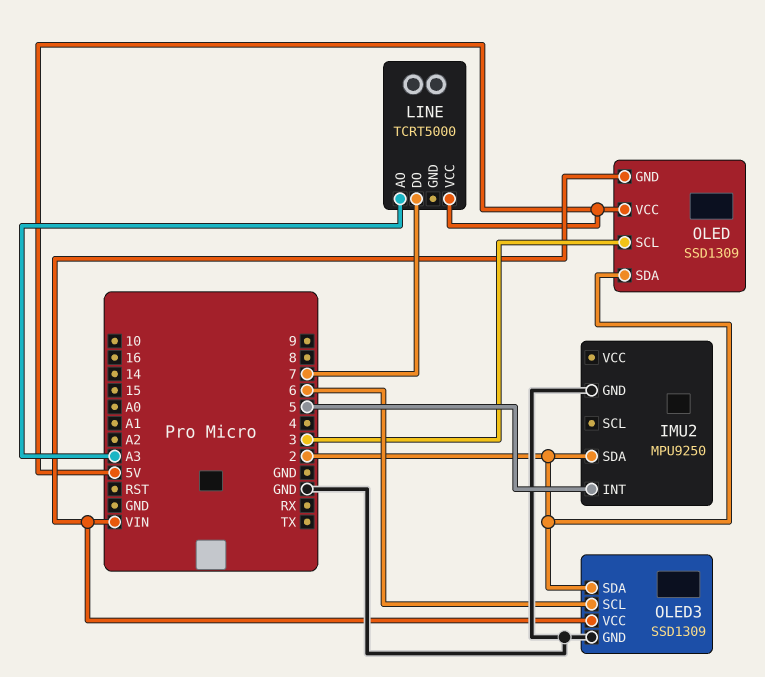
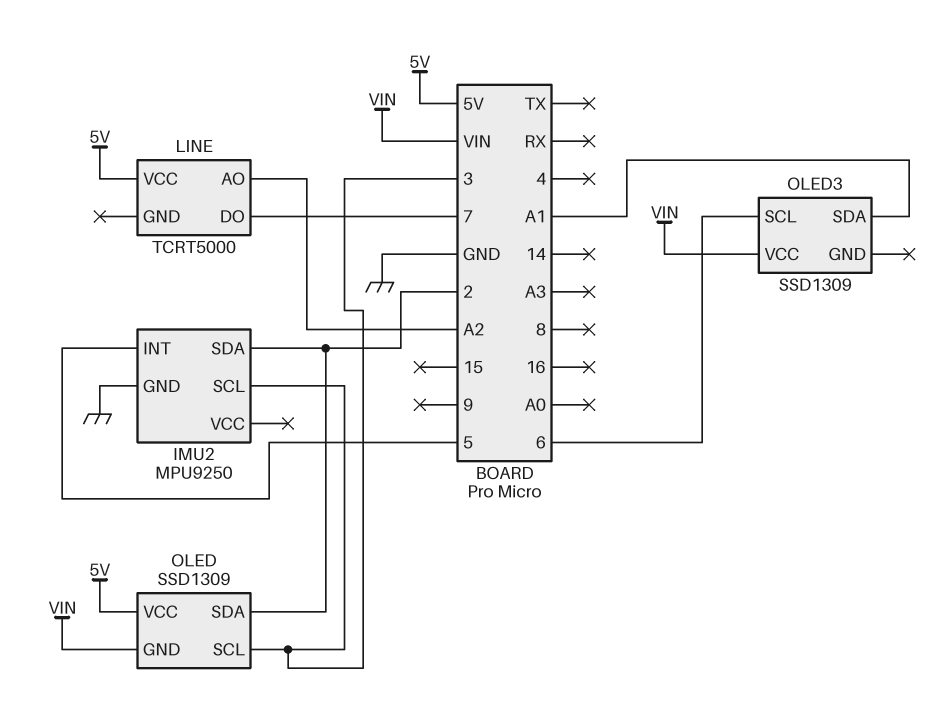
IMU2 pin SCL: none -> 3
LINE pin AO: A3 -> A2
OLED3 pin GND: GND -> none
OLED3 pin SDA: 2 -> A1

